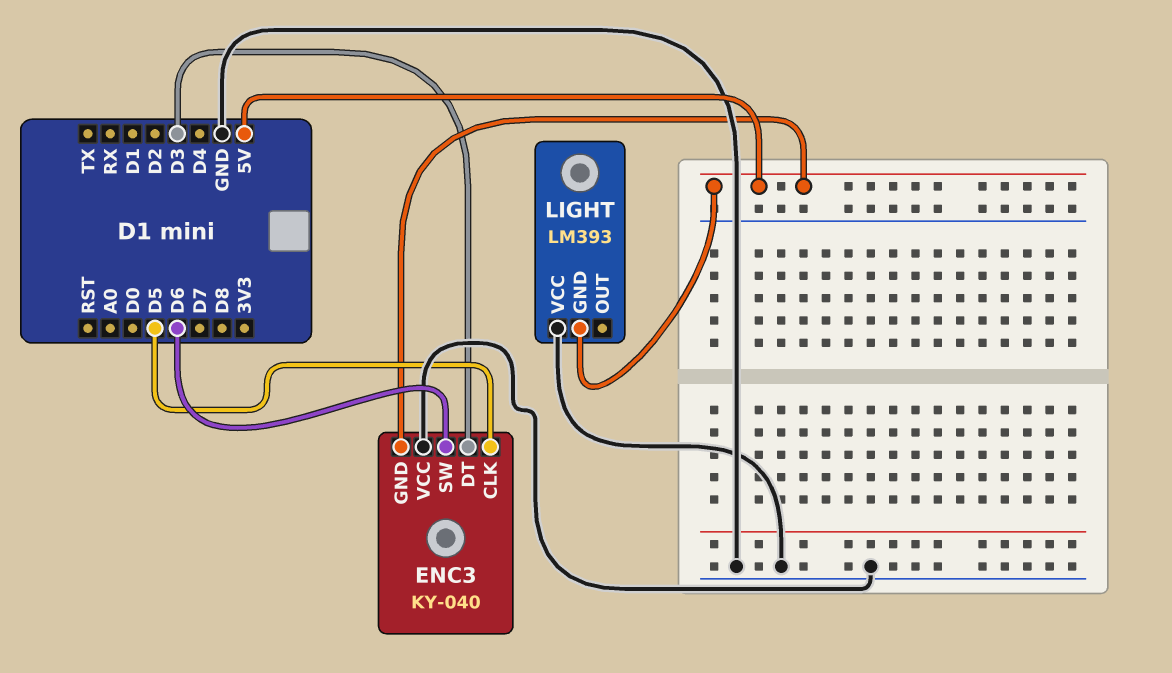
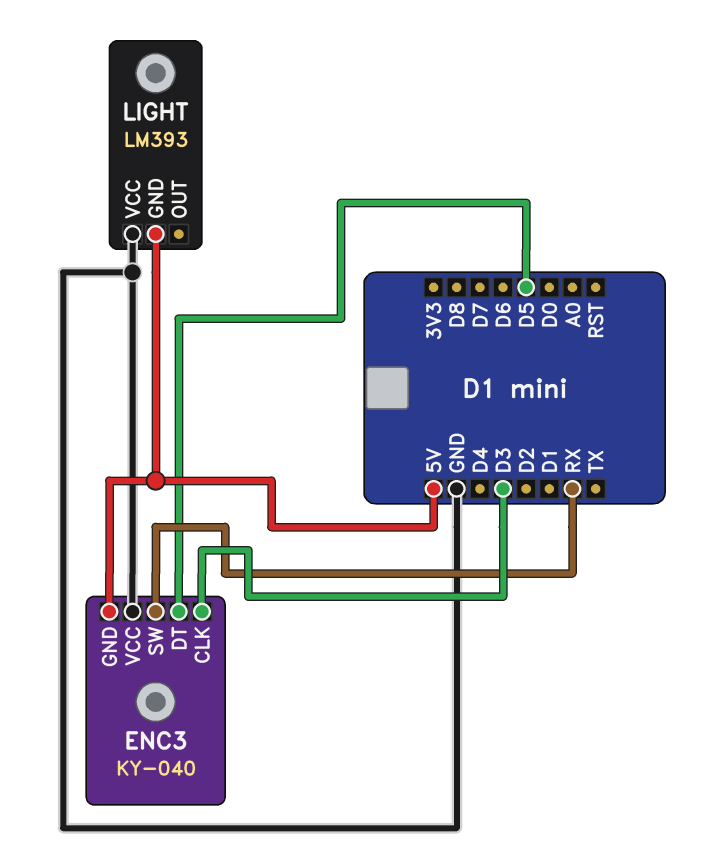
ENC3 pin CLK: D5 -> D3
ENC3 pin DT: D3 -> D5
ENC3 pin SW: D6 -> RX

